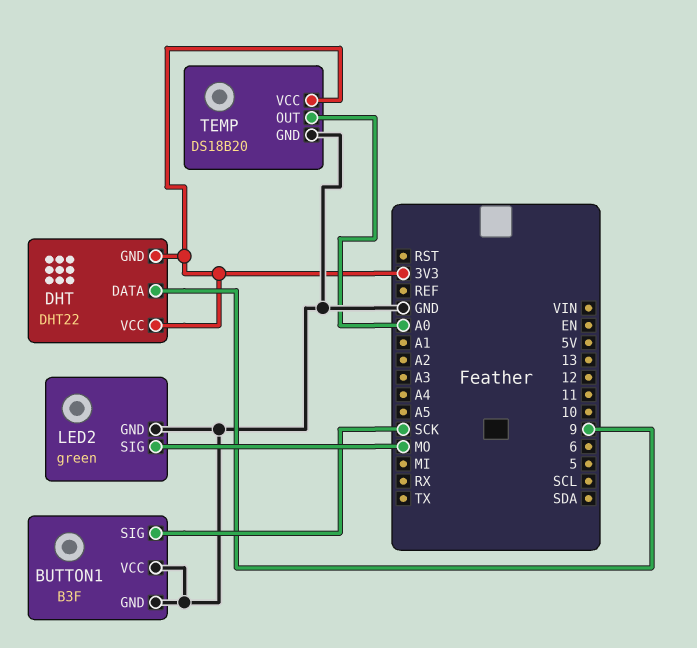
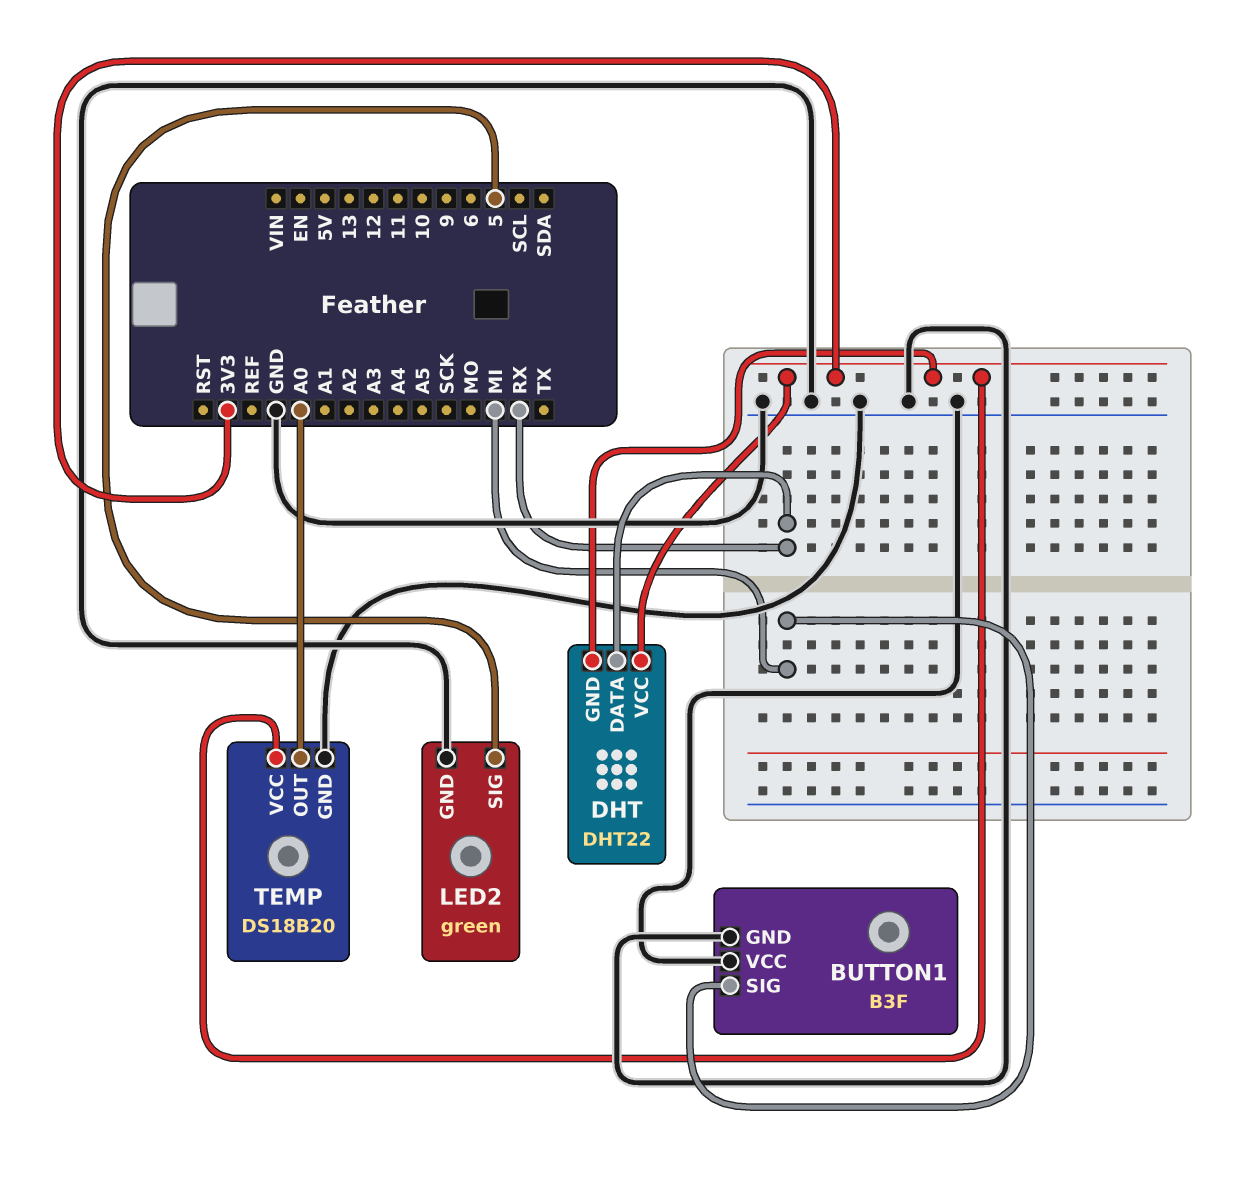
BUTTON1 pin SIG: SCK -> MI
DHT pin DATA: 9 -> RX
LED2 pin SIG: MO -> 5

